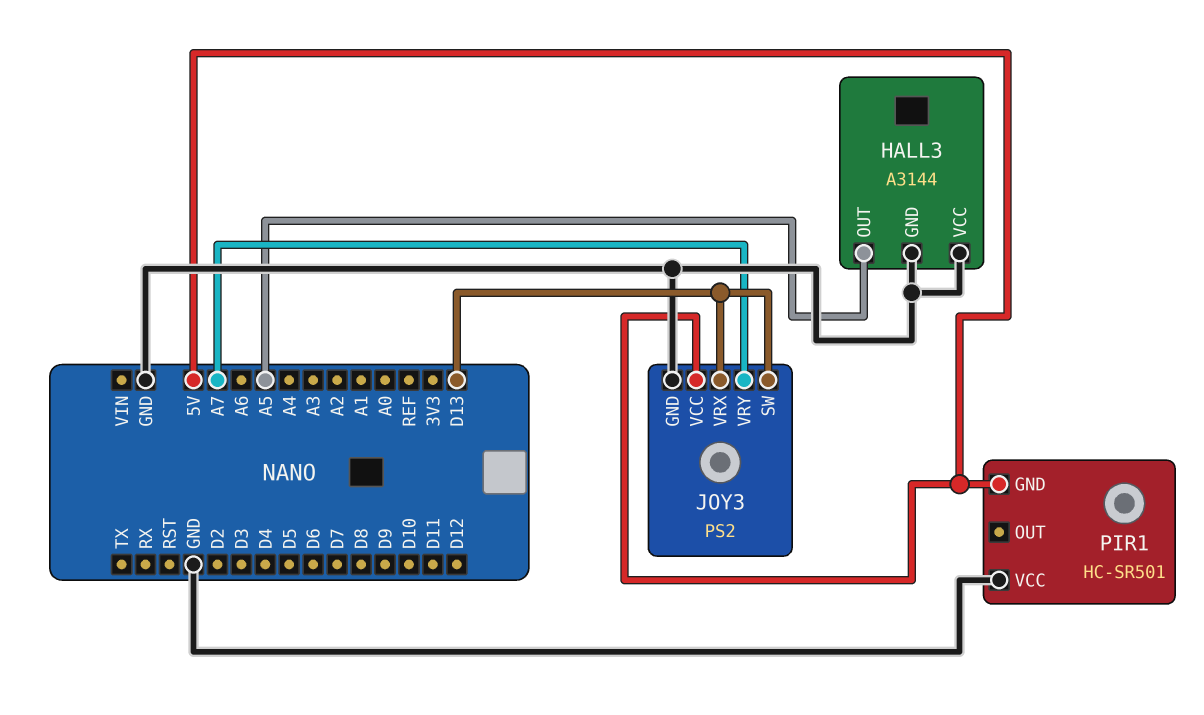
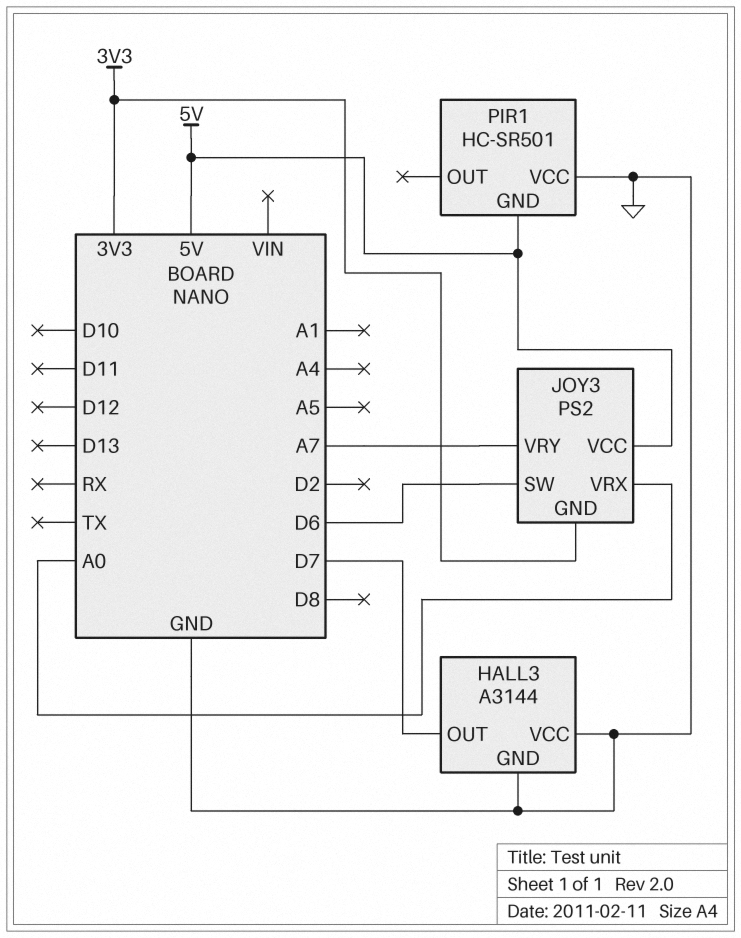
HALL3 pin OUT: A5 -> D7
JOY3 pin GND: GND -> 3V3
JOY3 pin SW: D13 -> D6
JOY3 pin VRX: D13 -> A0

